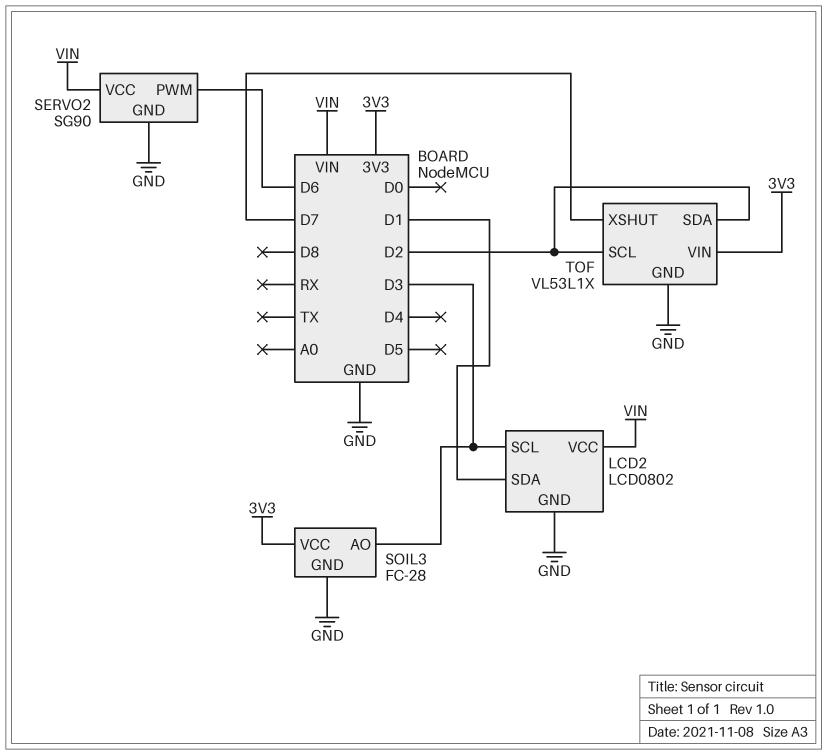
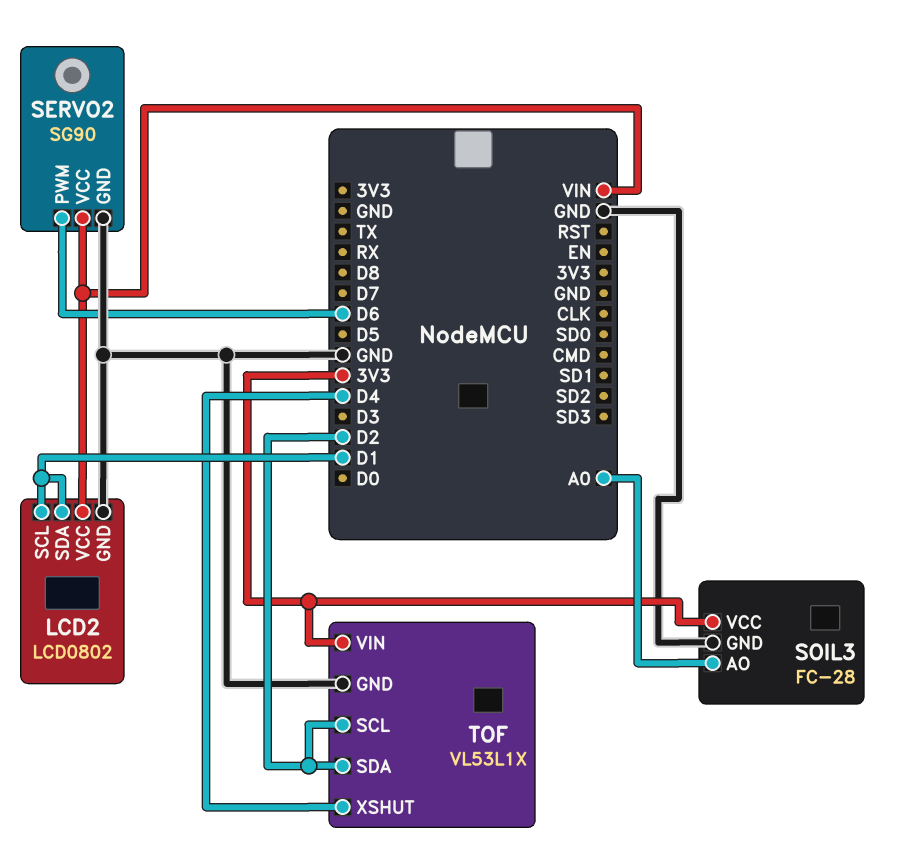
LCD2 pin SCL: D3 -> D1
SOIL3 pin AO: D3 -> A0
TOF pin XSHUT: D7 -> D4

